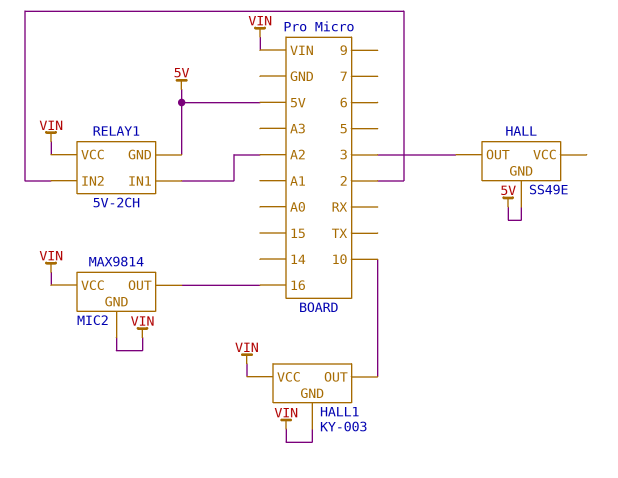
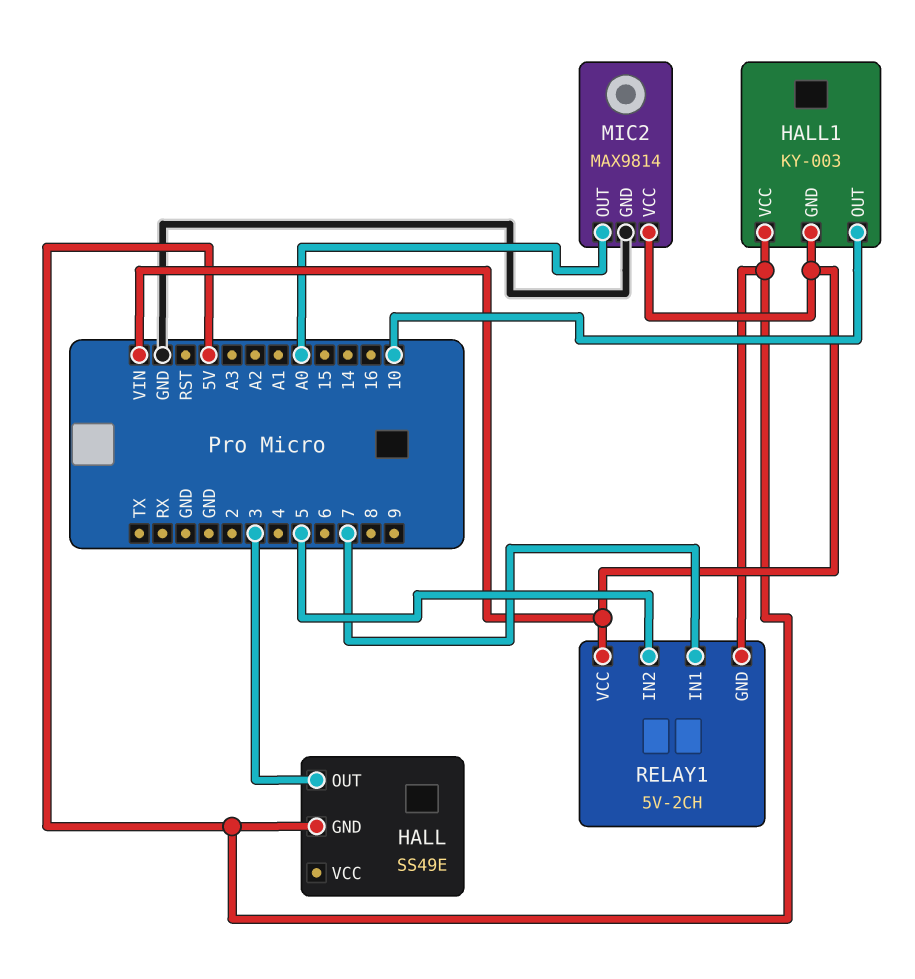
HALL1 pin VCC: VIN -> 5V
MIC2 pin GND: VIN -> GND
MIC2 pin OUT: 16 -> A0
RELAY1 pin IN1: A2 -> 7
RELAY1 pin IN2: 2 -> 5

